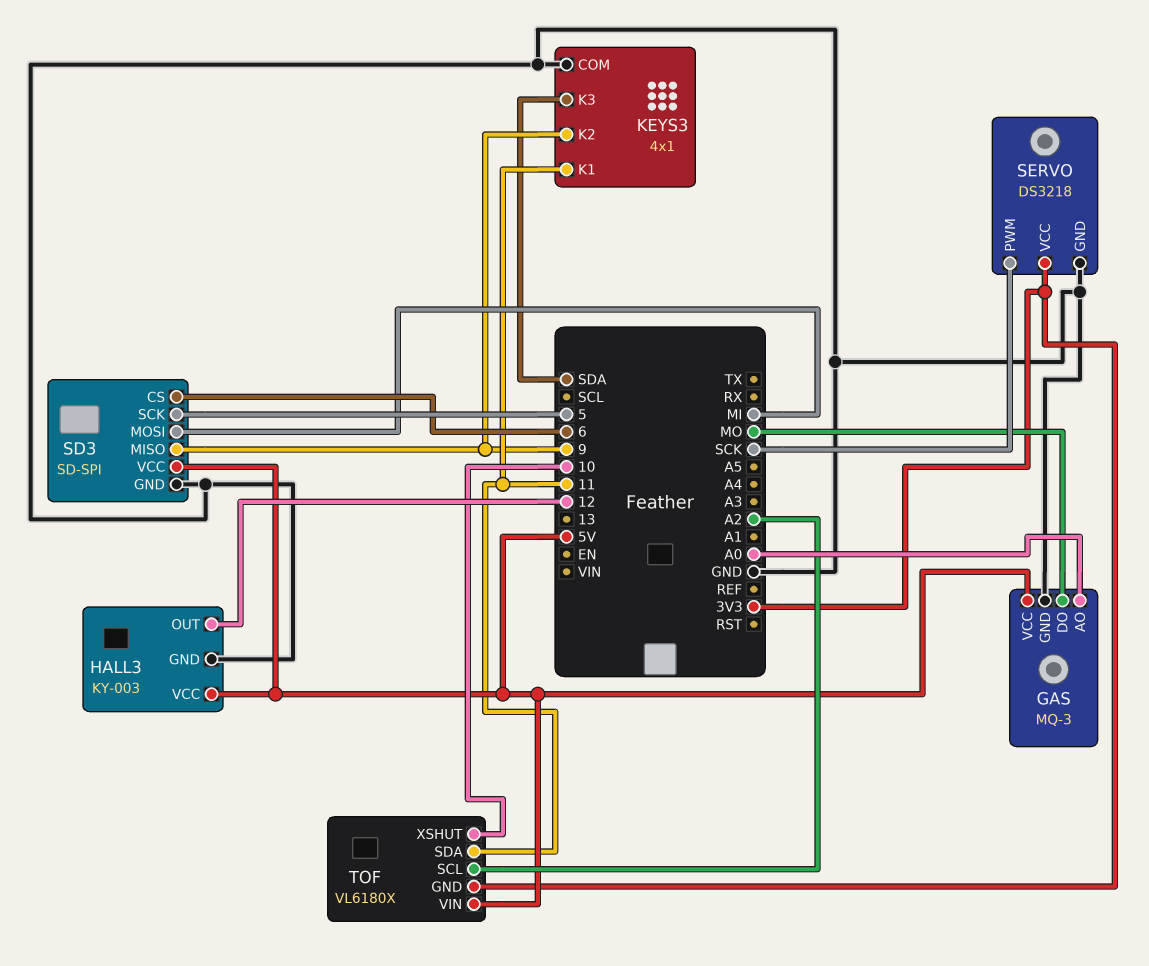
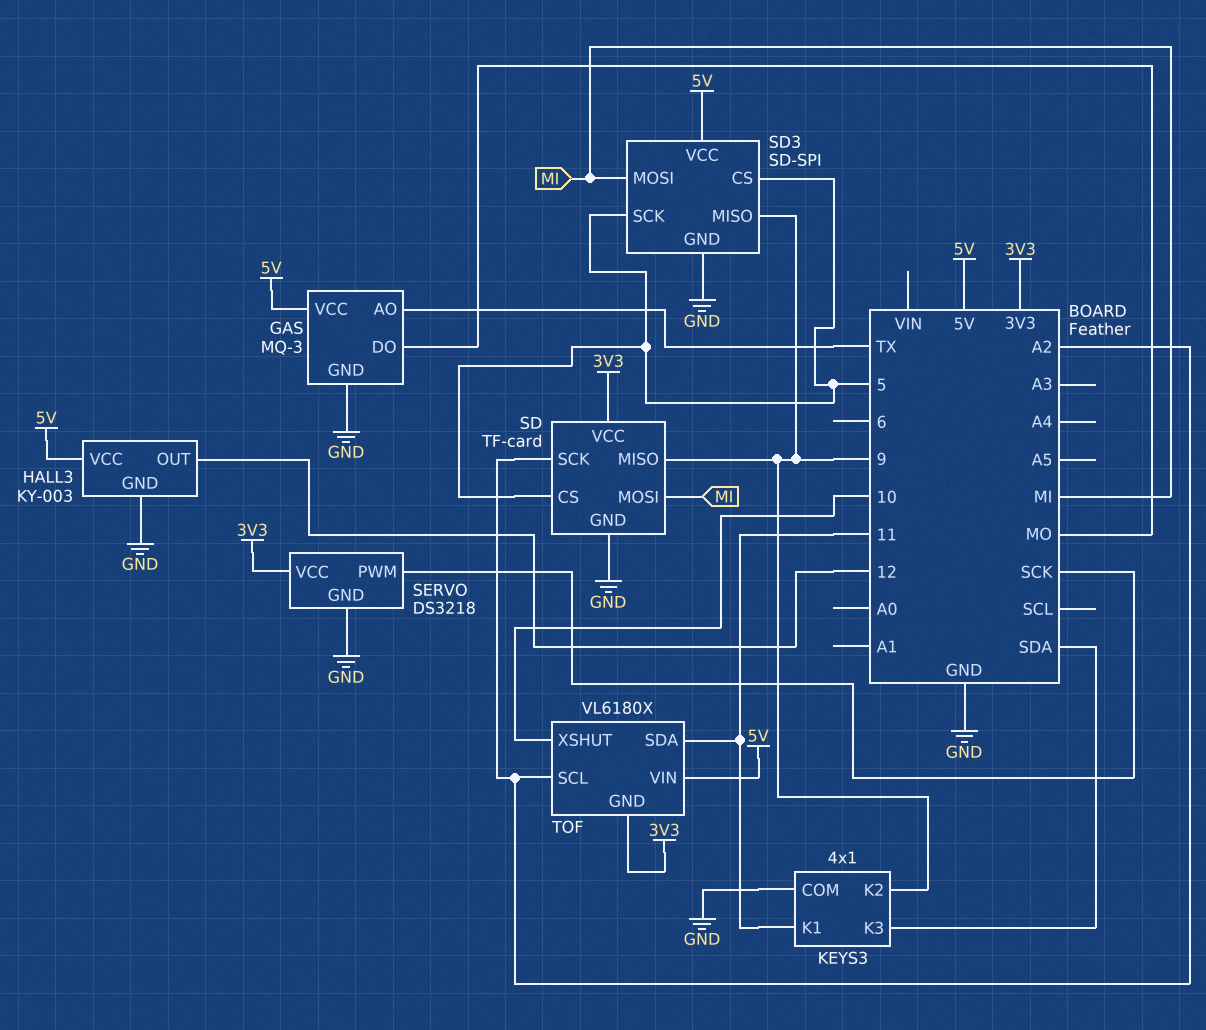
GAS pin AO: A0 -> TX
SD: none -> TF-card
SD pin CS: none -> 5
SD pin GND: none -> GND
SD pin MISO: none -> 9
SD pin MOSI: none -> MI
SD pin SCK: none -> A2
SD pin VCC: none -> 3V3
SD3 pin CS: 6 -> 5

